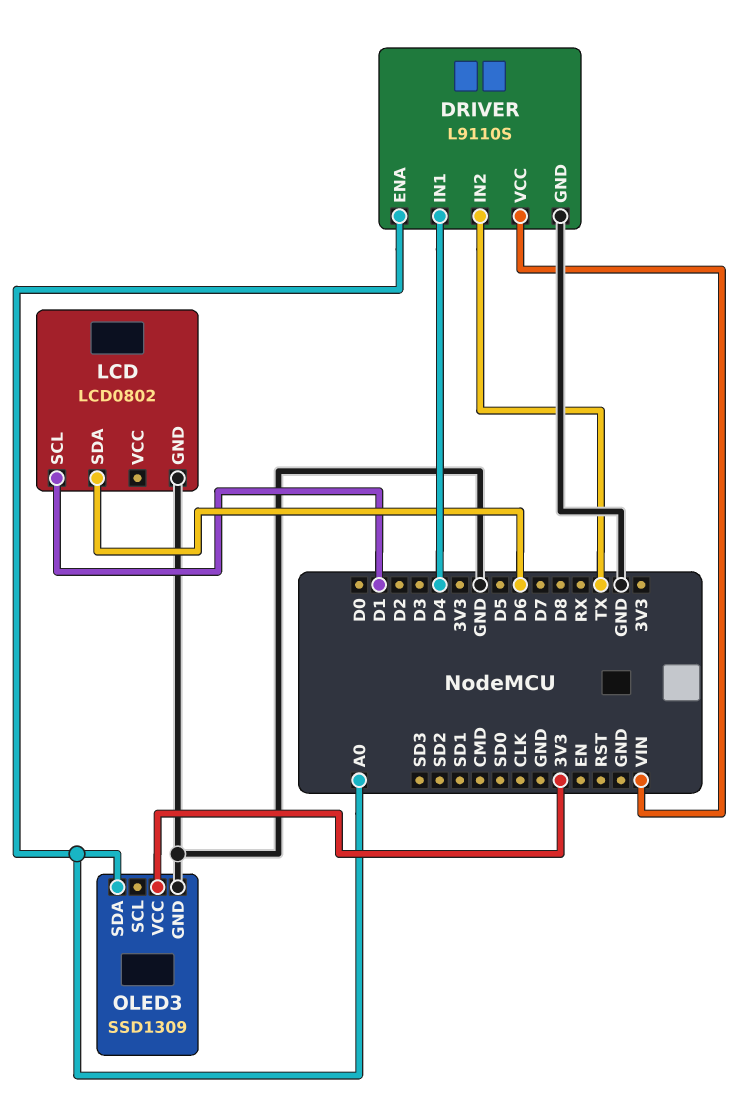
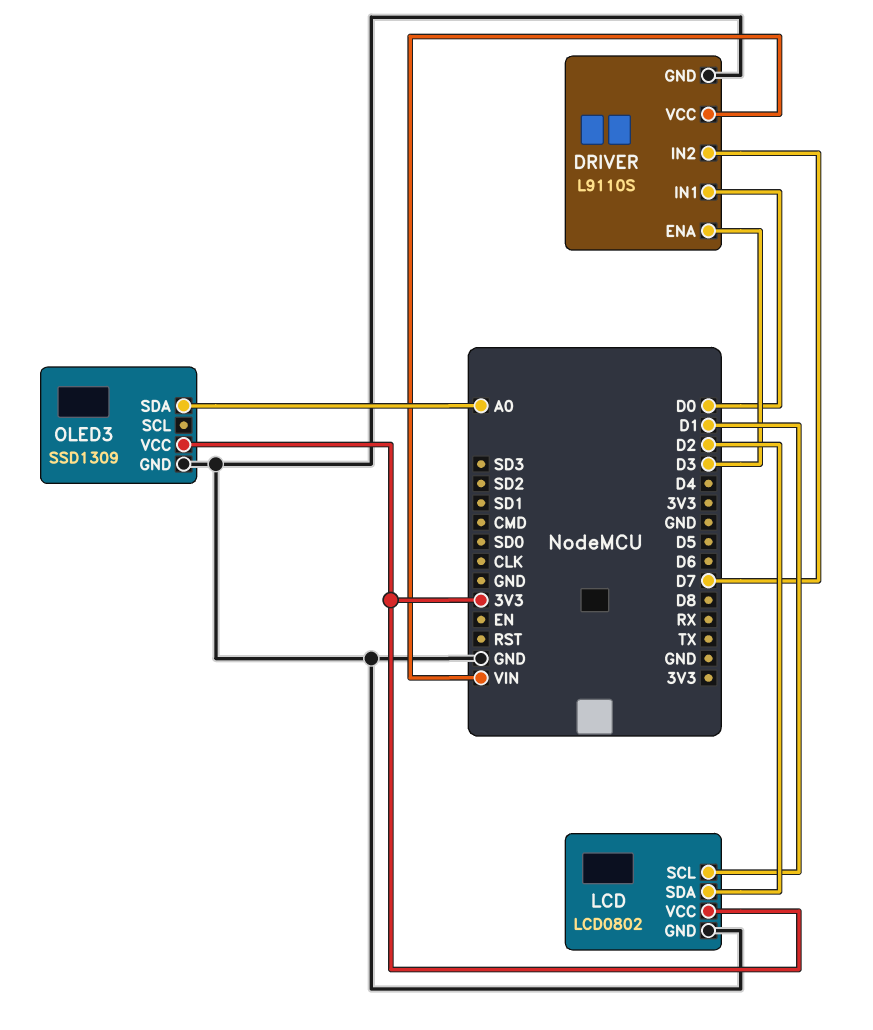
DRIVER pin ENA: A0 -> D3
DRIVER pin IN1: D4 -> D0
DRIVER pin IN2: TX -> D7
LCD pin SDA: D6 -> D2
LCD pin VCC: none -> 3V3

